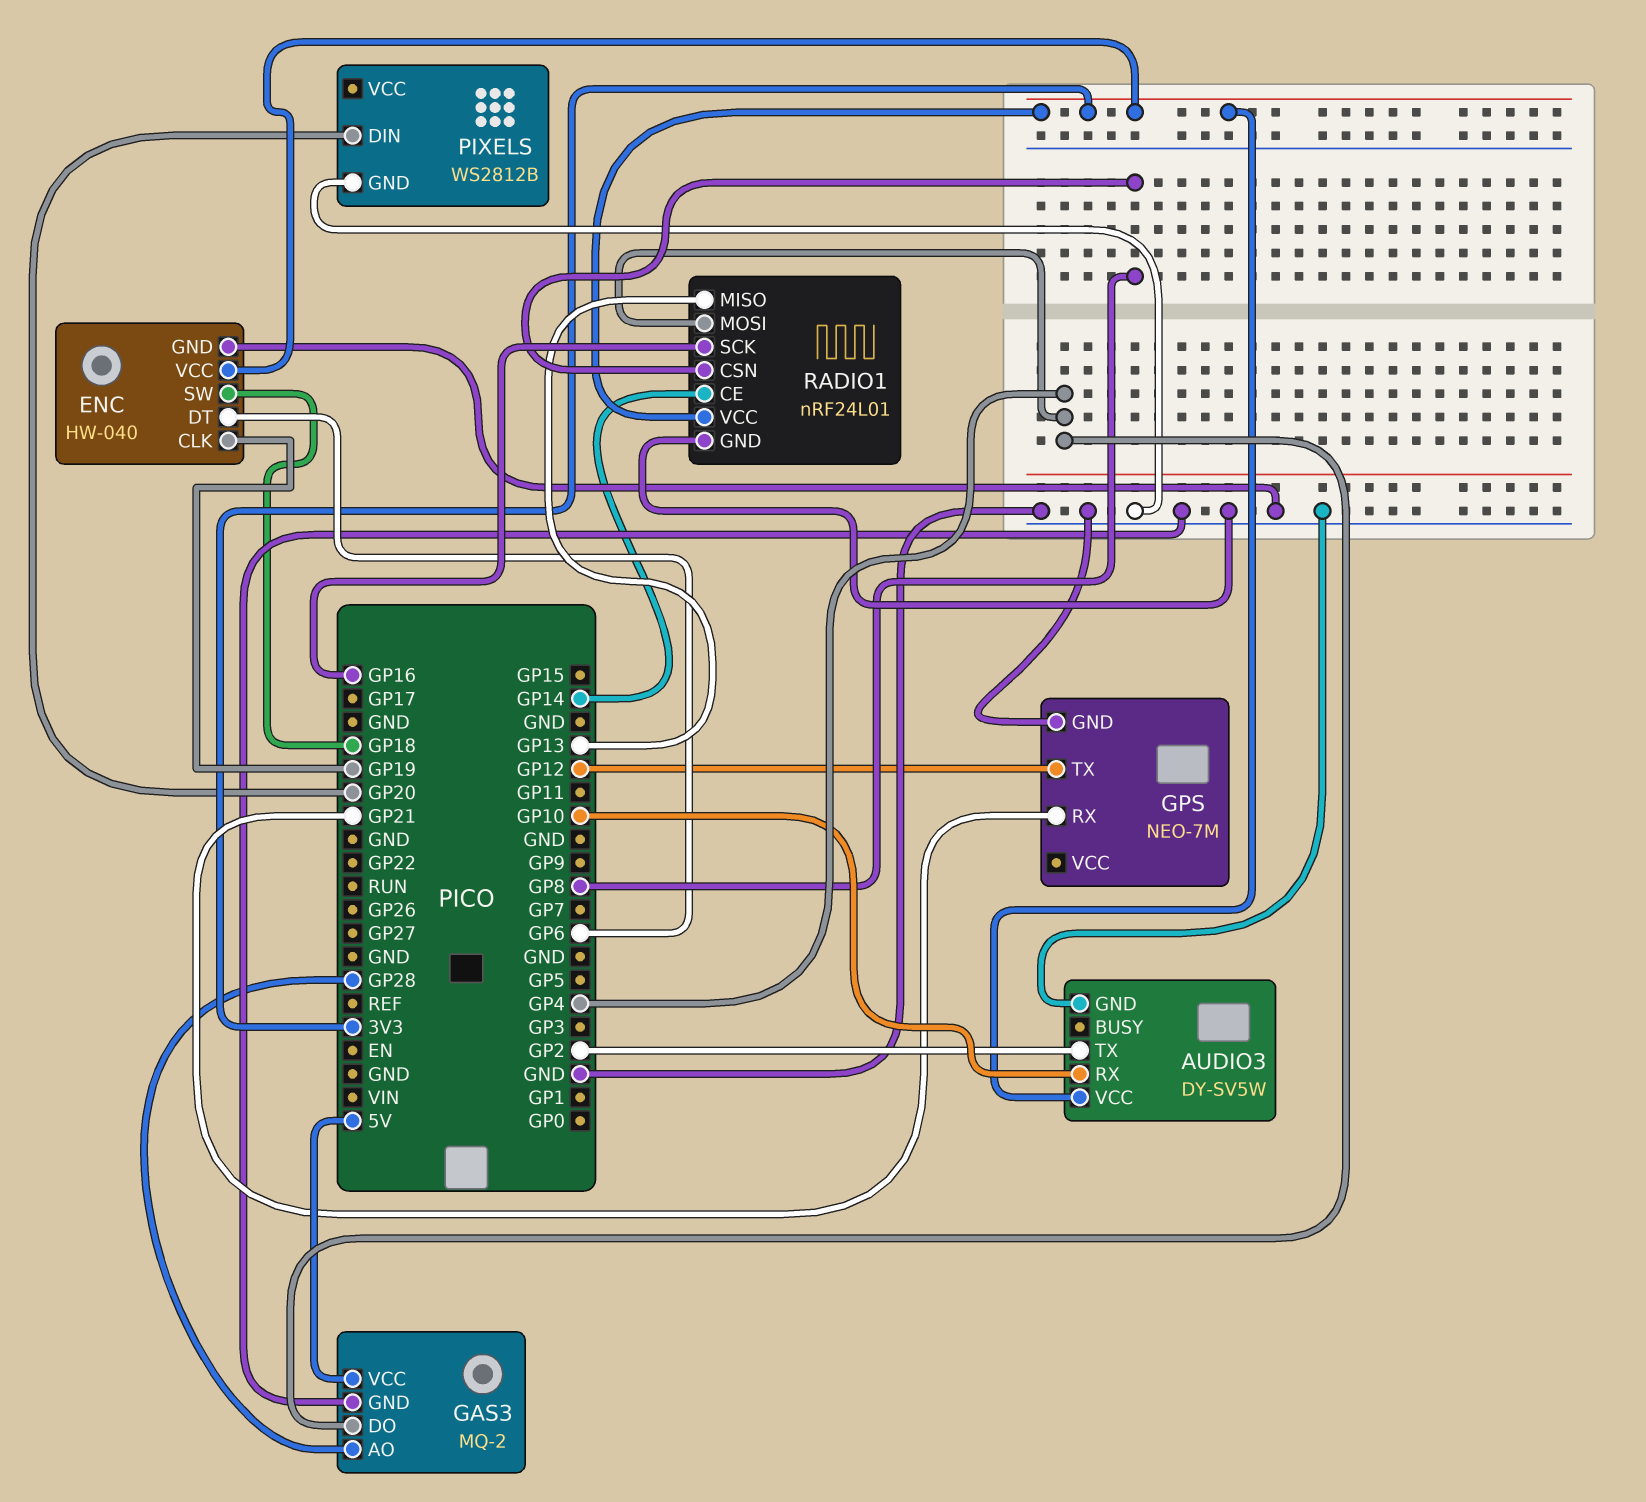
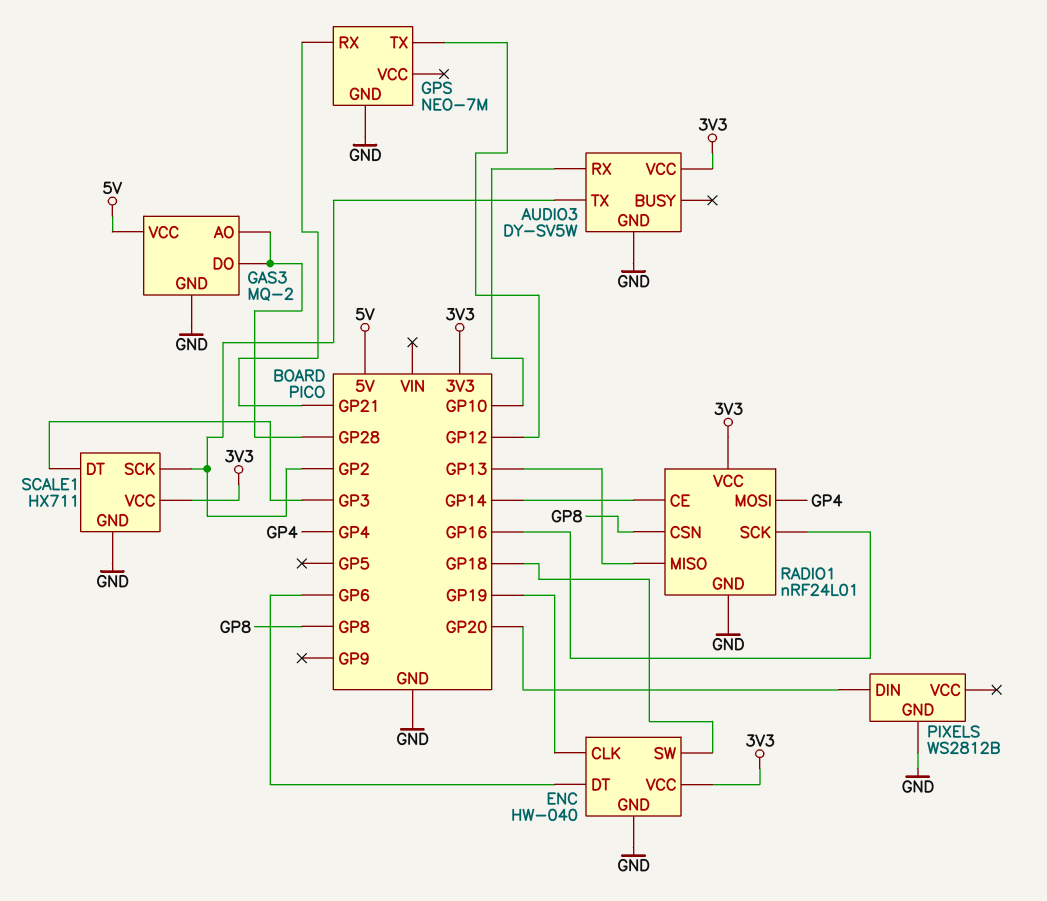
GAS3 pin DO: GP4 -> GP28
SCALE1: none -> HX711
SCALE1 pin DT: none -> GP3
SCALE1 pin GND: none -> GND
SCALE1 pin SCK: none -> GP2
SCALE1 pin VCC: none -> 3V3

